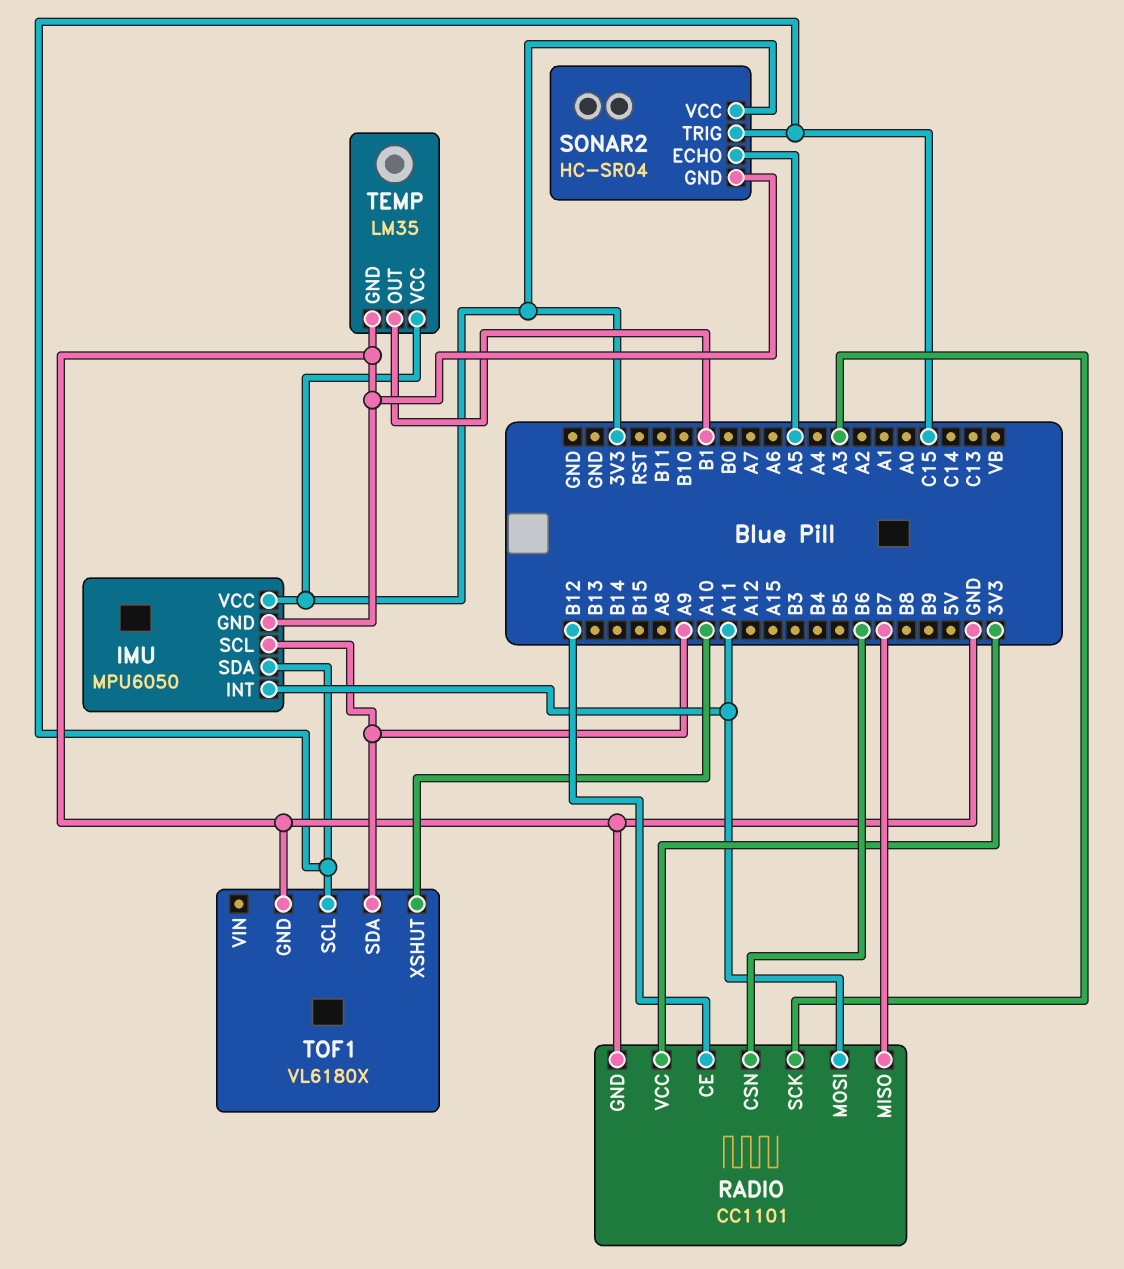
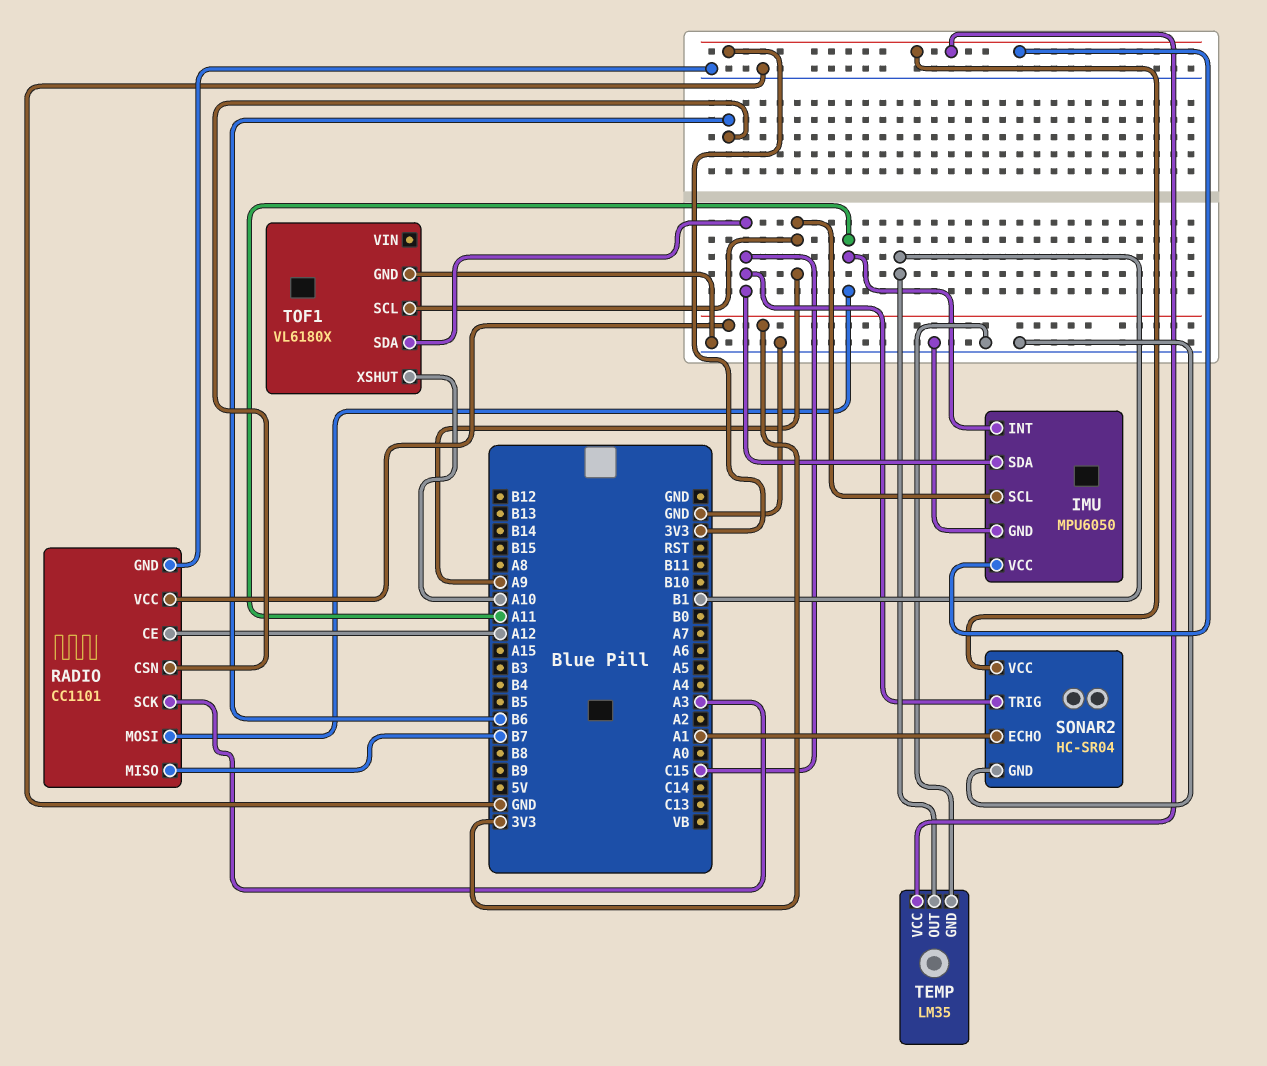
RADIO pin CE: B12 -> A12
SONAR2 pin ECHO: A5 -> A1
TOF1 pin SCL: C15 -> A9
TOF1 pin SDA: A9 -> C15

